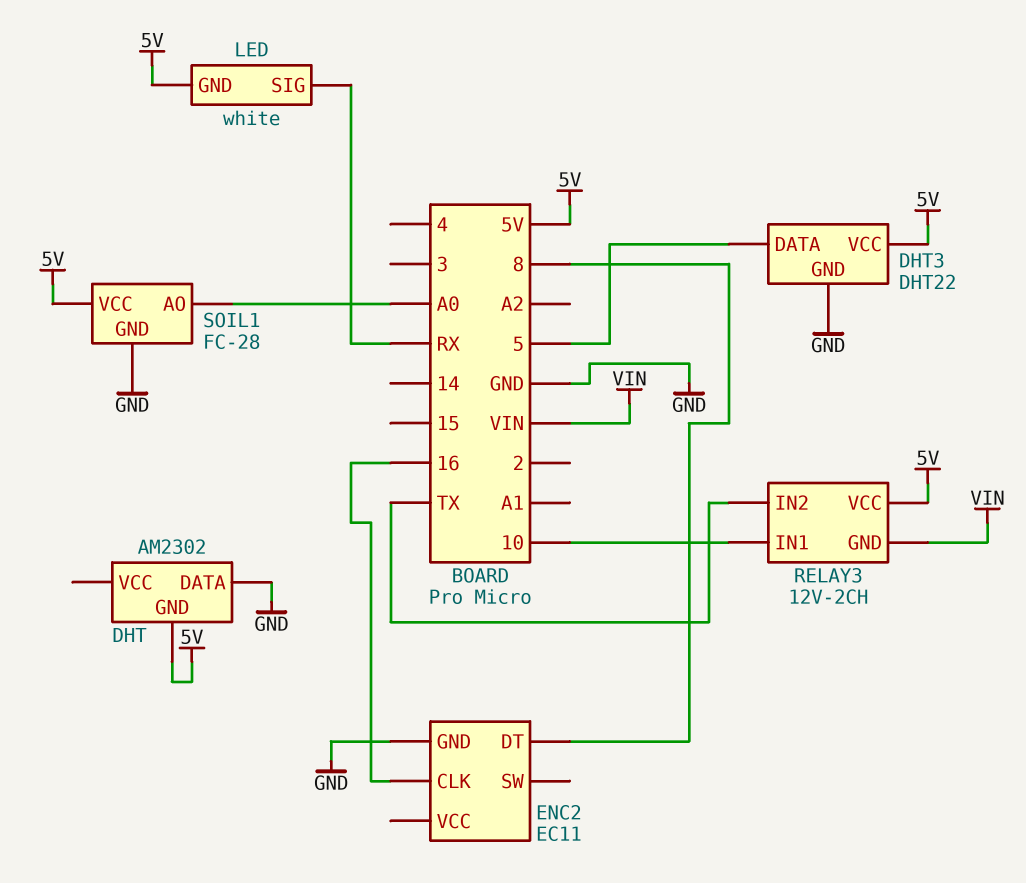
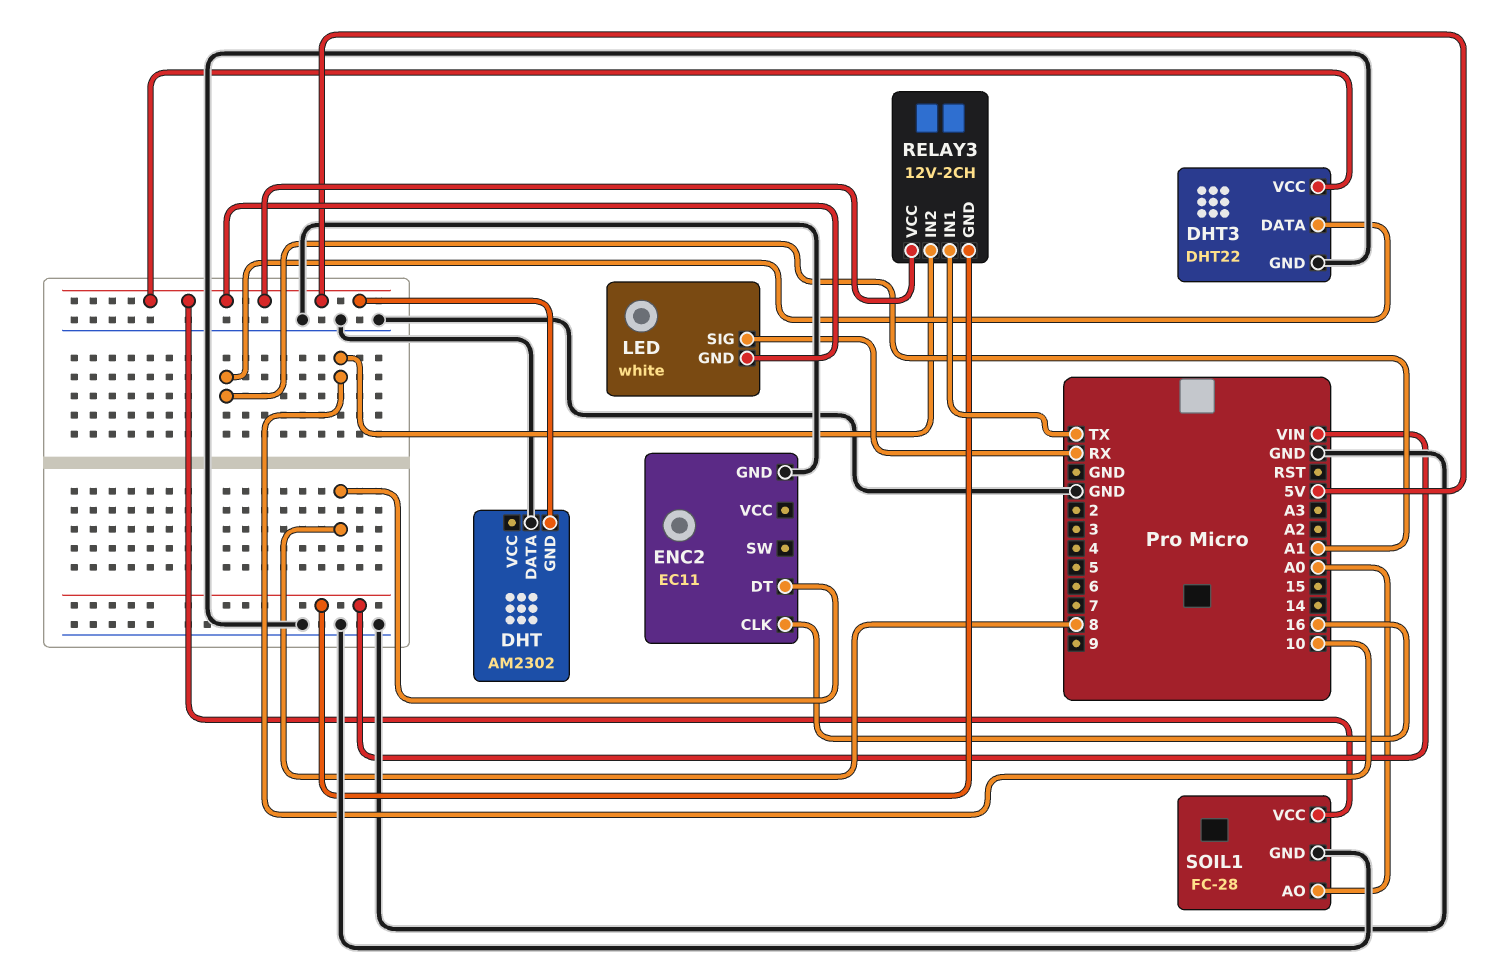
DHT3 pin DATA: 5 -> A1
RELAY3 pin IN1: 10 -> TX
RELAY3 pin IN2: TX -> 10

